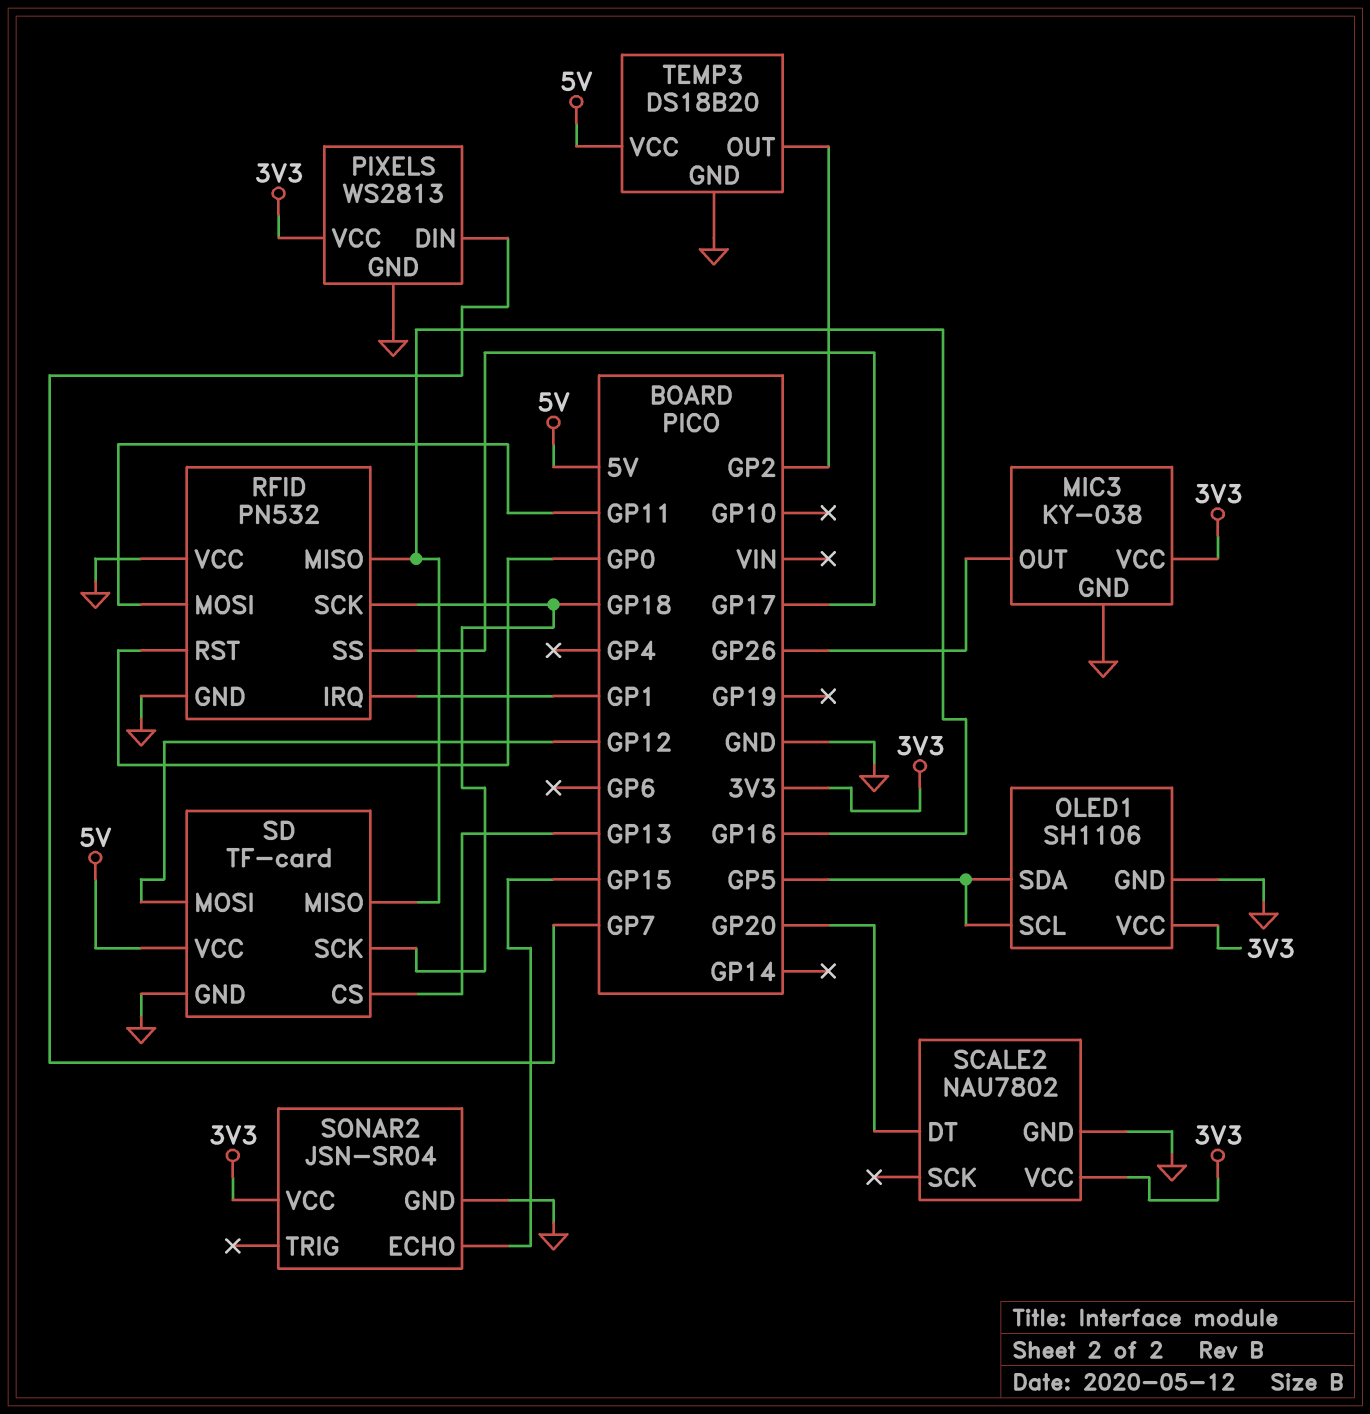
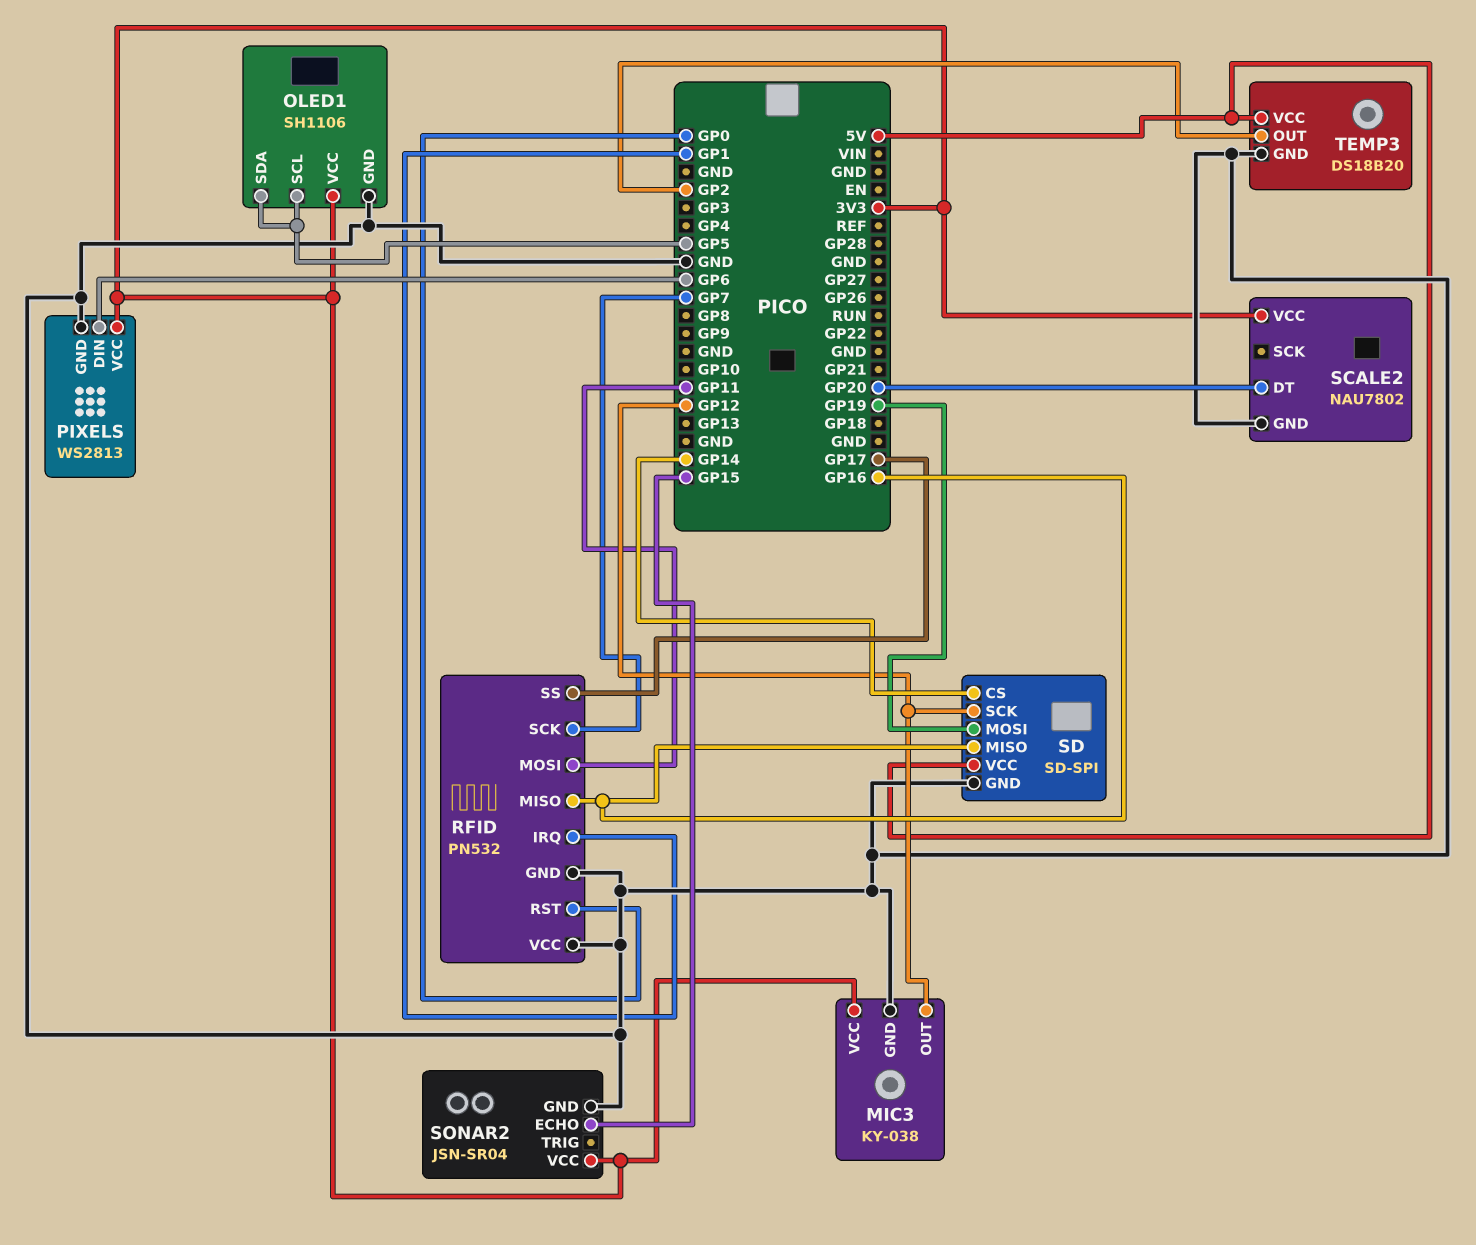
MIC3 pin OUT: GP26 -> GP12
PIXELS pin DIN: GP7 -> GP6
RFID pin SCK: GP18 -> GP7
SD: TF-card -> SD-SPI
SD pin CS: GP13 -> GP14
SD pin MOSI: GP12 -> GP19
SD pin SCK: GP18 -> GP12

